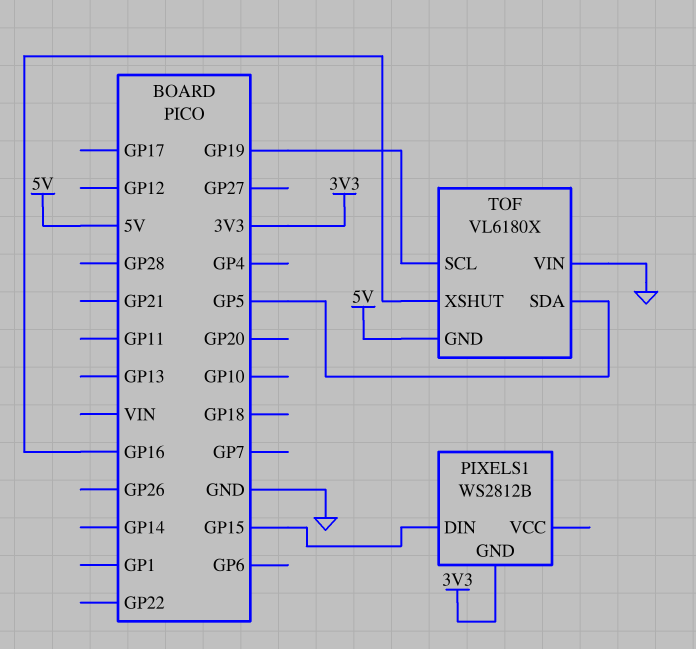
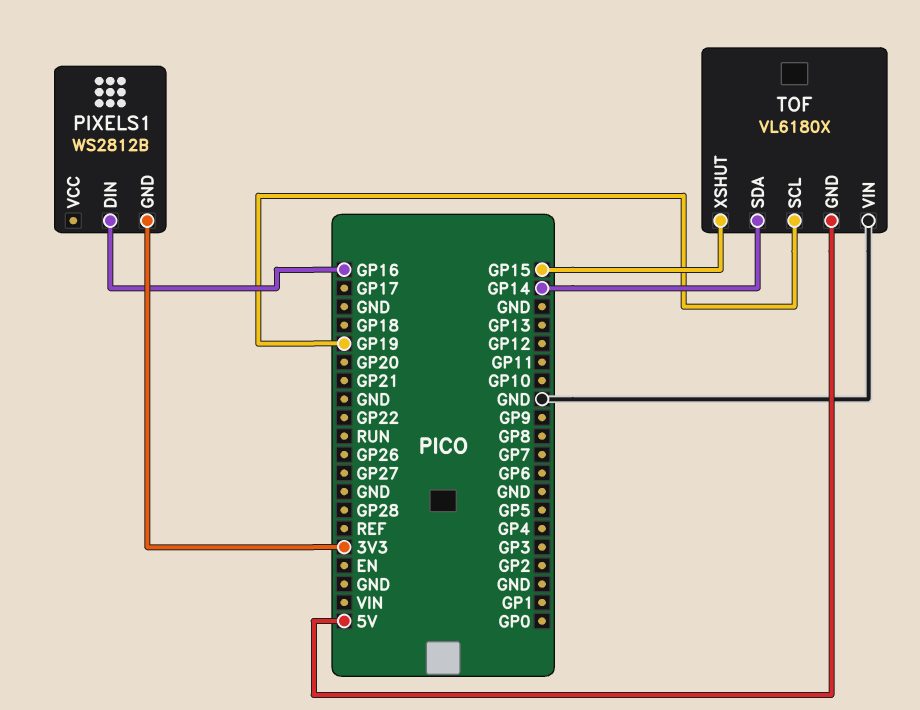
PIXELS1 pin DIN: GP15 -> GP16
TOF pin SDA: GP5 -> GP14
TOF pin XSHUT: GP16 -> GP15

